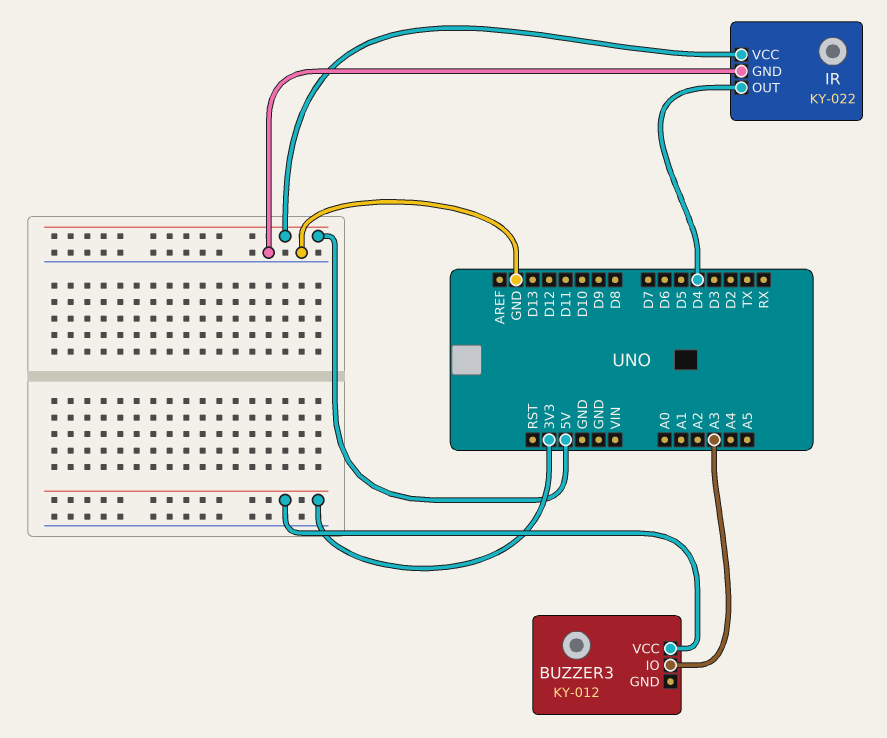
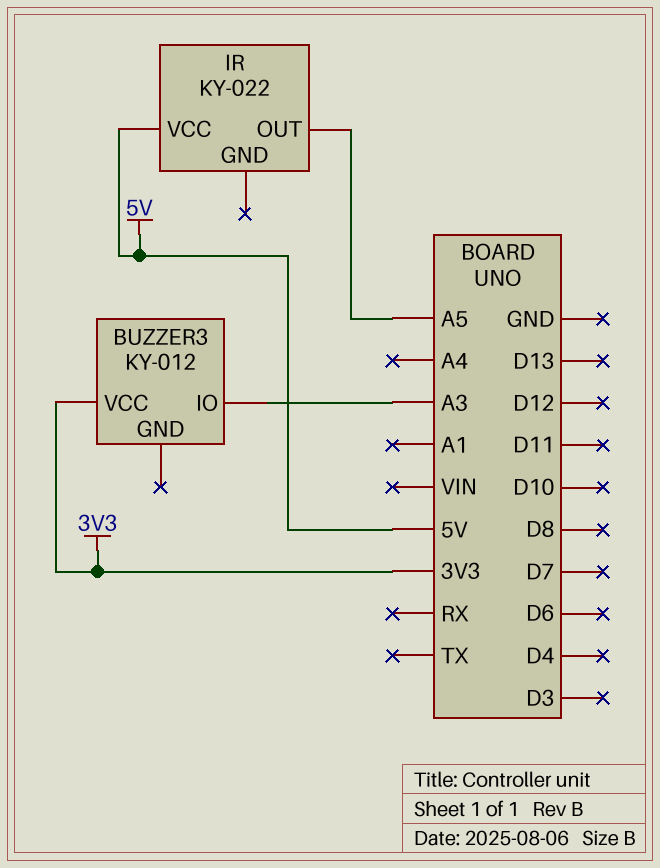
IR pin GND: GND -> none
IR pin OUT: D4 -> A5

